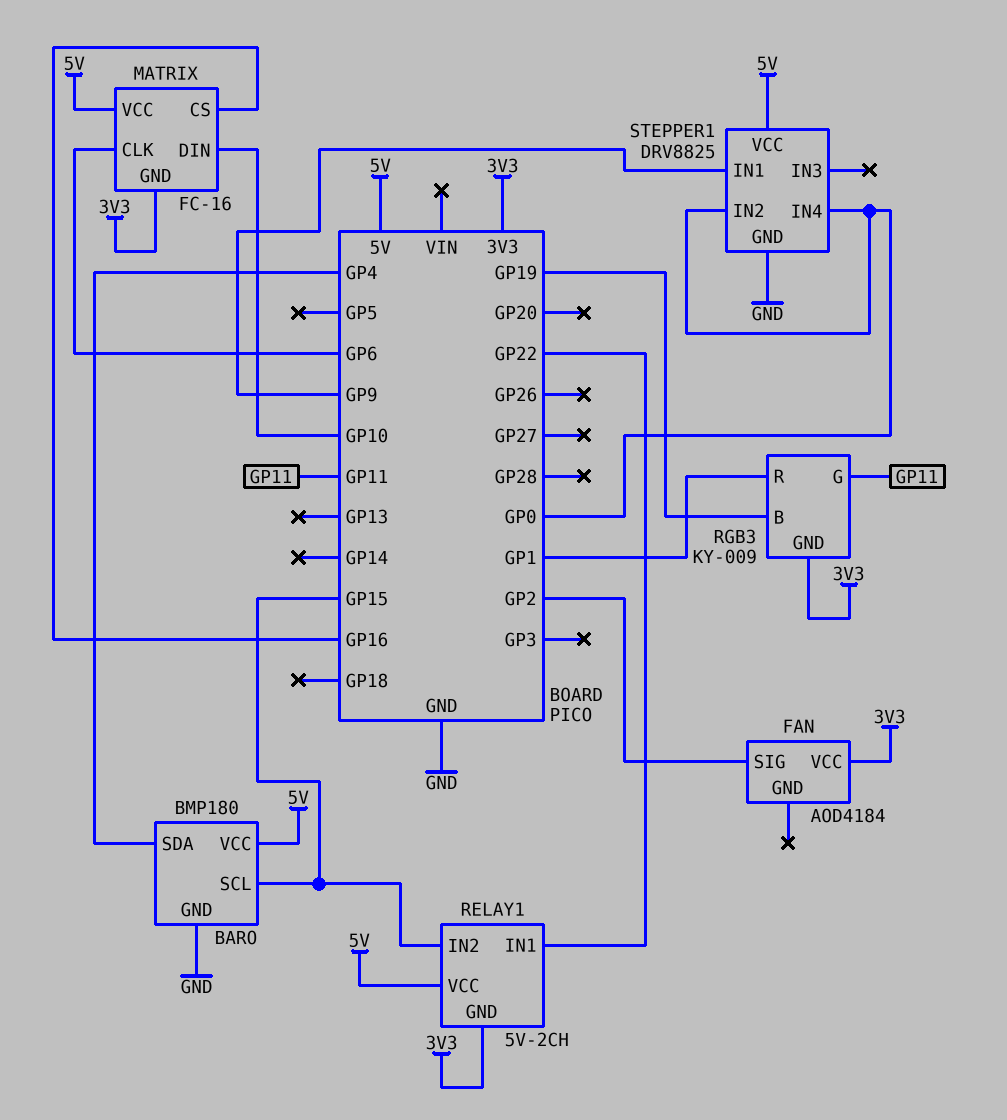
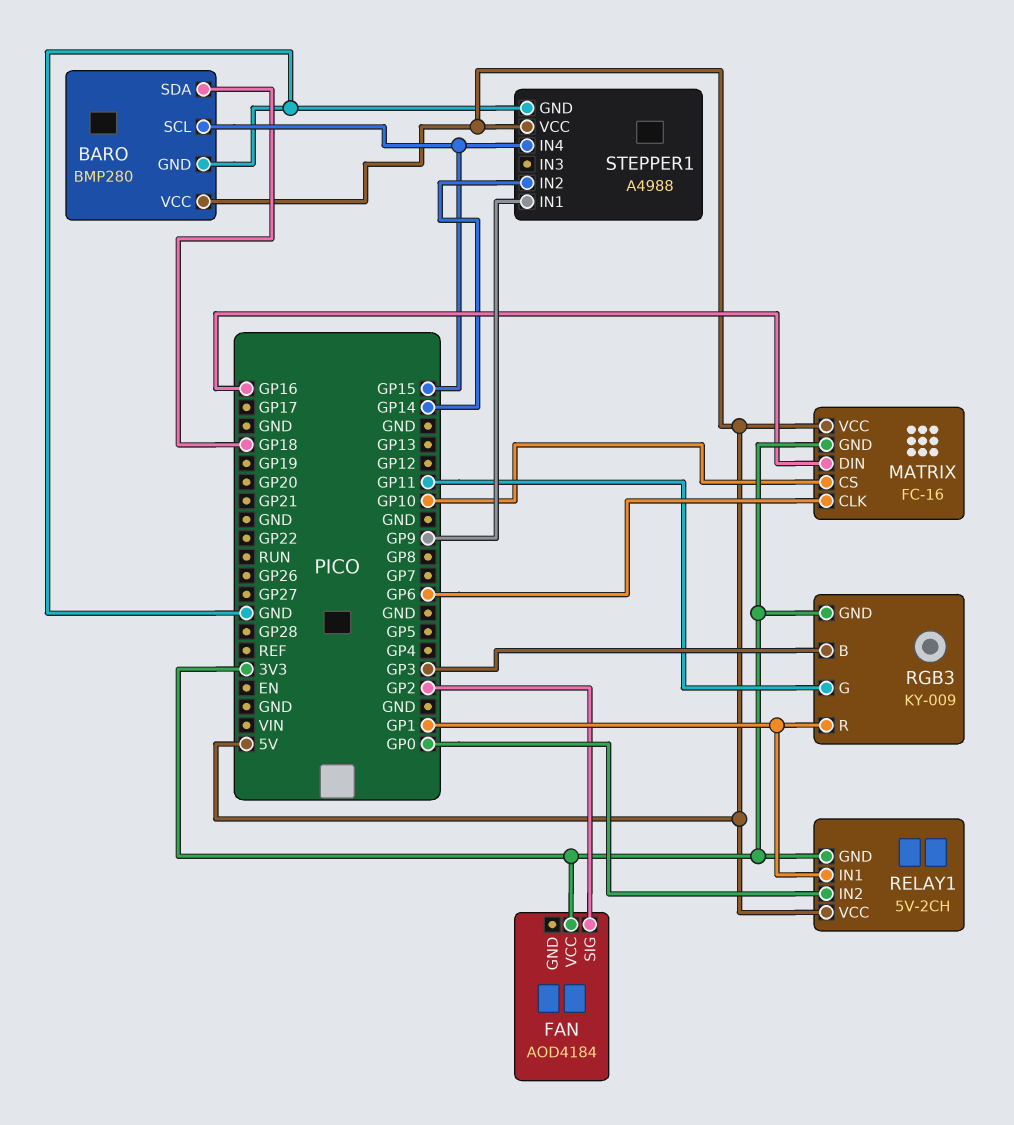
BARO: BMP180 -> BMP280
BARO pin SDA: GP4 -> GP18
MATRIX pin CS: GP16 -> GP10
MATRIX pin DIN: GP10 -> GP16
RELAY1 pin IN1: GP22 -> GP1
RELAY1 pin IN2: GP15 -> GP0
RGB3 pin B: GP19 -> GP3
STEPPER1: DRV8825 -> A4988
STEPPER1 pin IN2: GP0 -> GP14
STEPPER1 pin IN4: GP0 -> GP15

